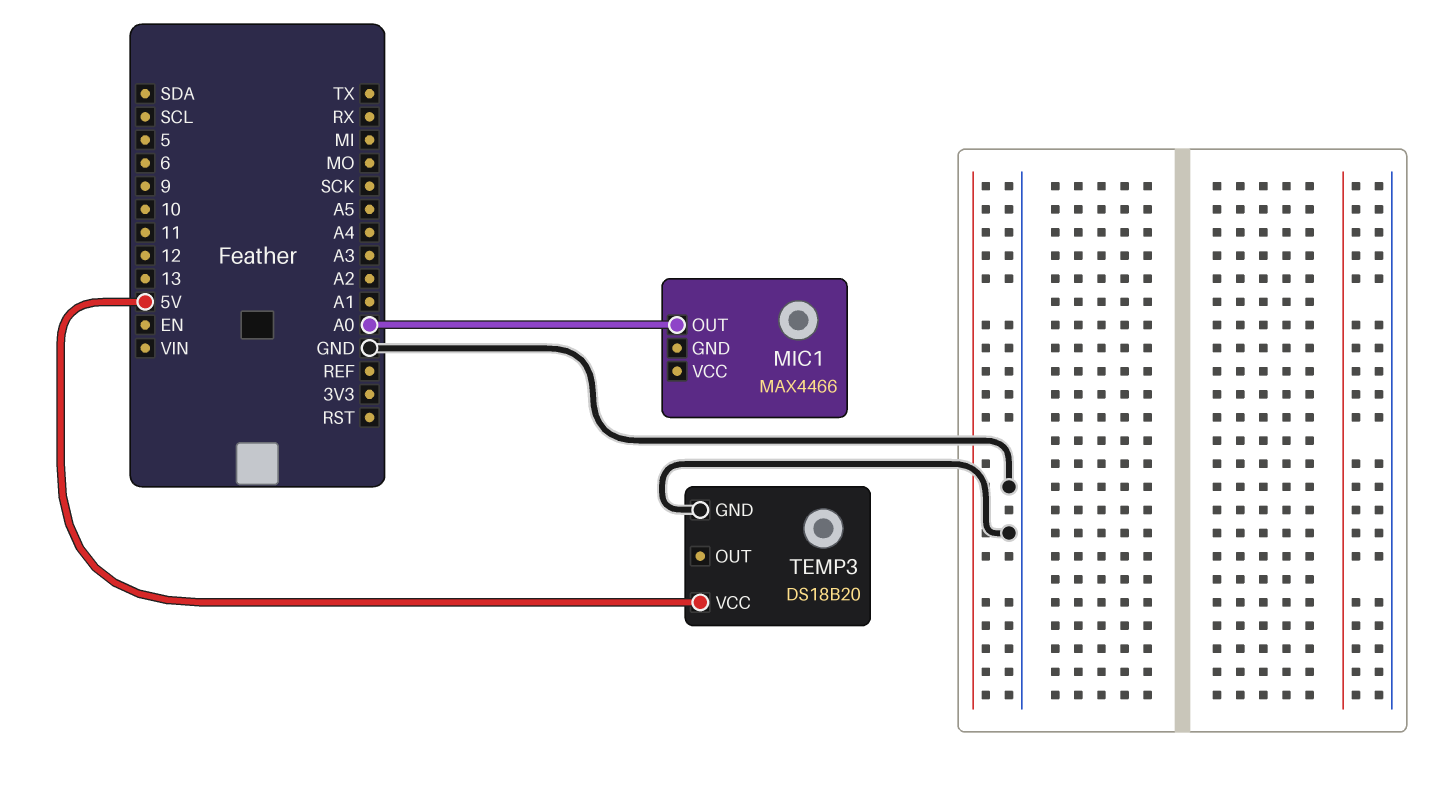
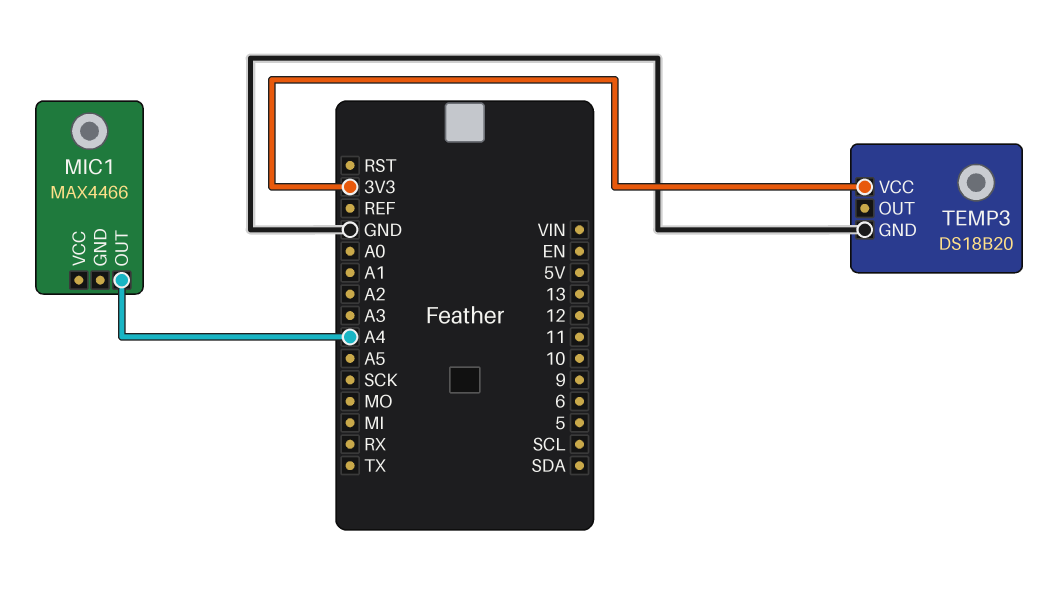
MIC1 pin OUT: A0 -> A4
TEMP3 pin VCC: 5V -> 3V3

